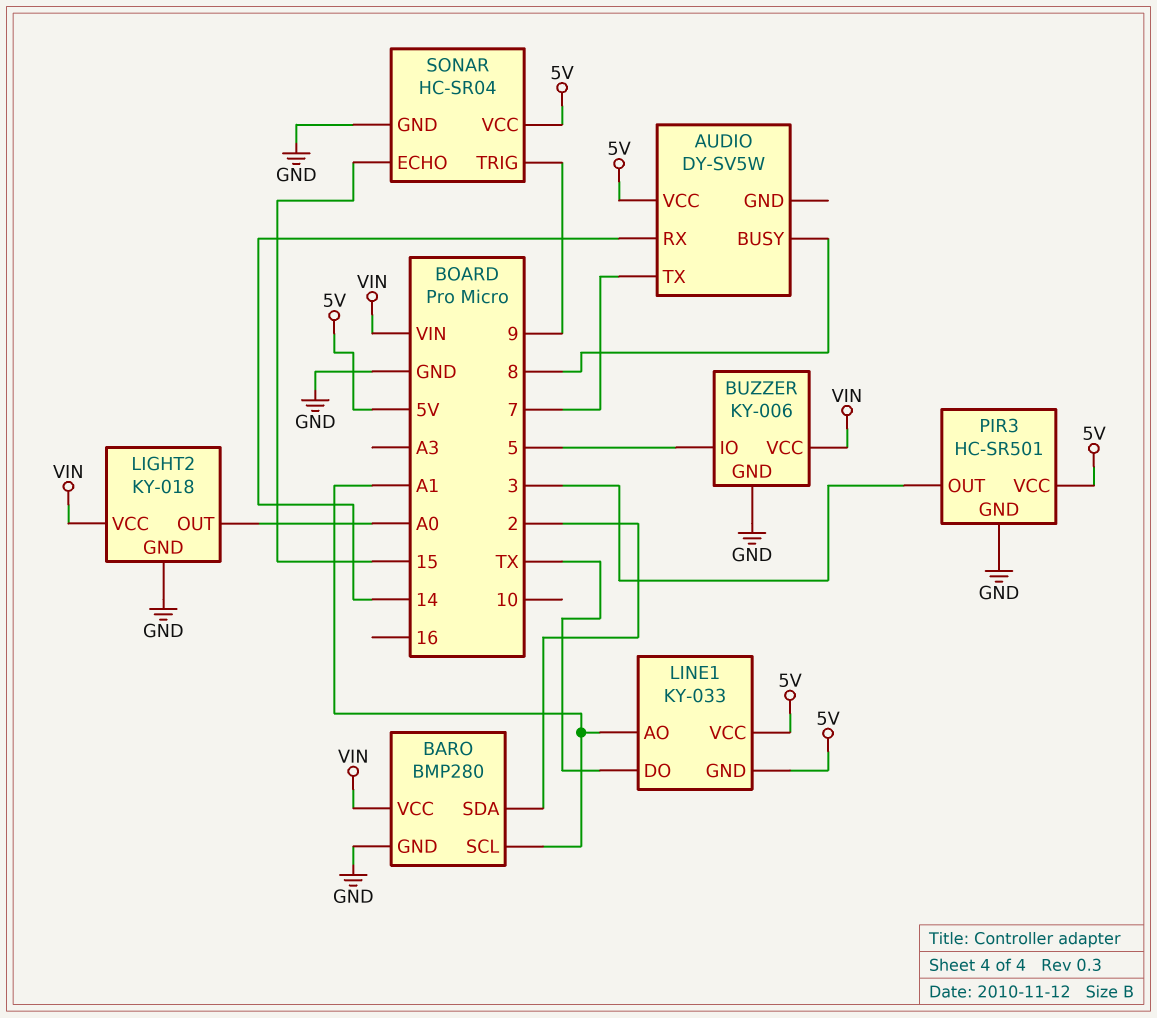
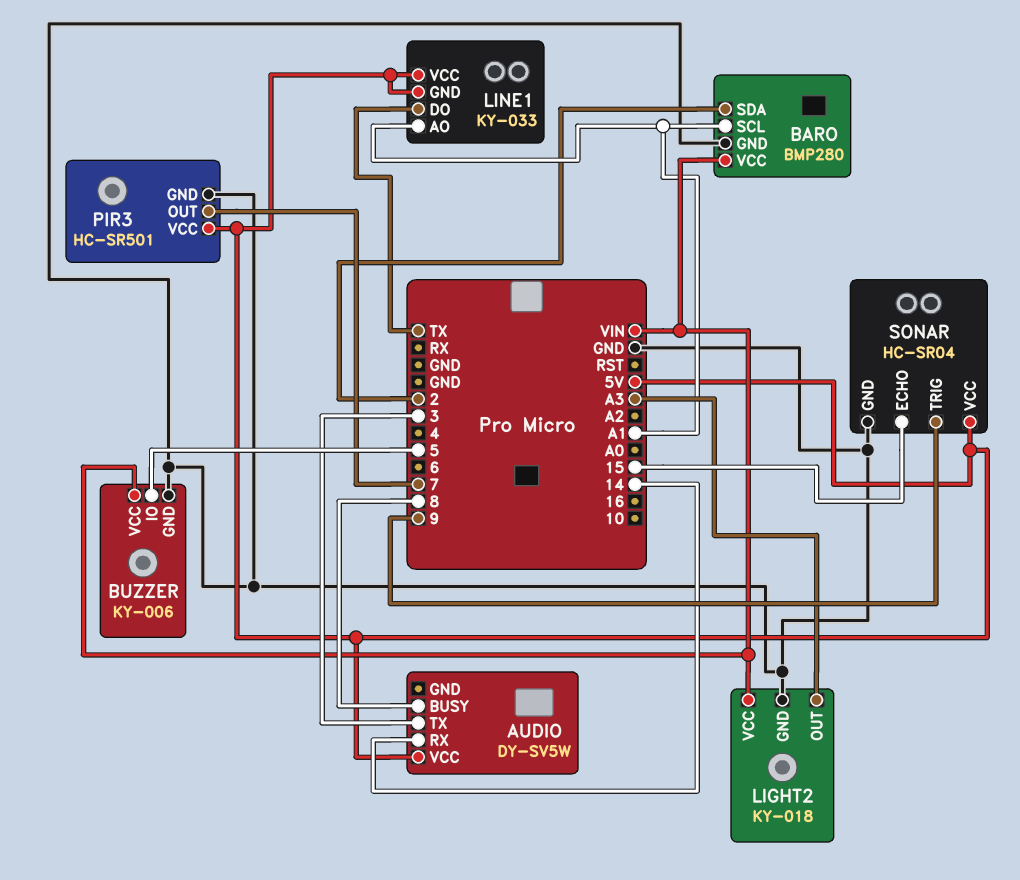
AUDIO pin TX: 7 -> 3
LIGHT2 pin OUT: A0 -> A3
PIR3 pin OUT: 3 -> 7

